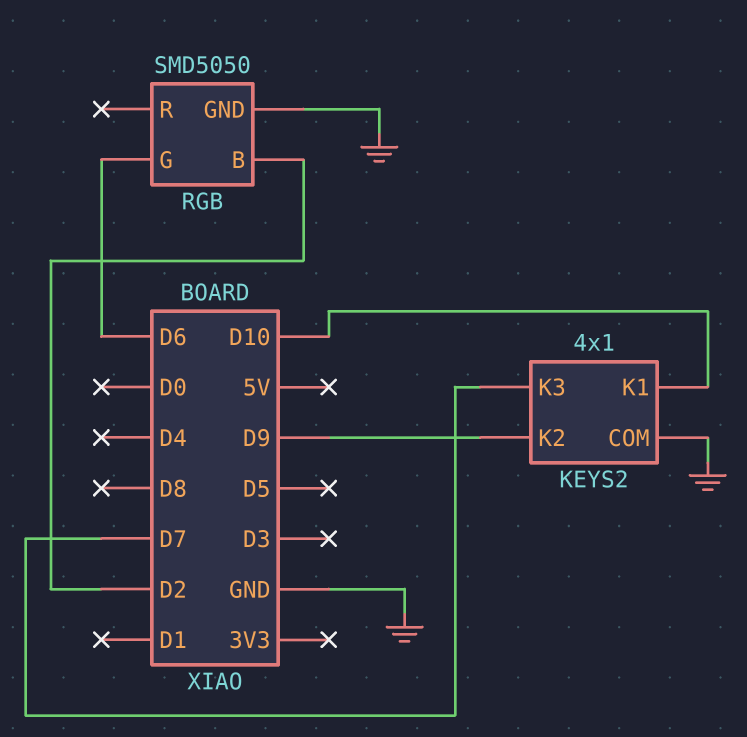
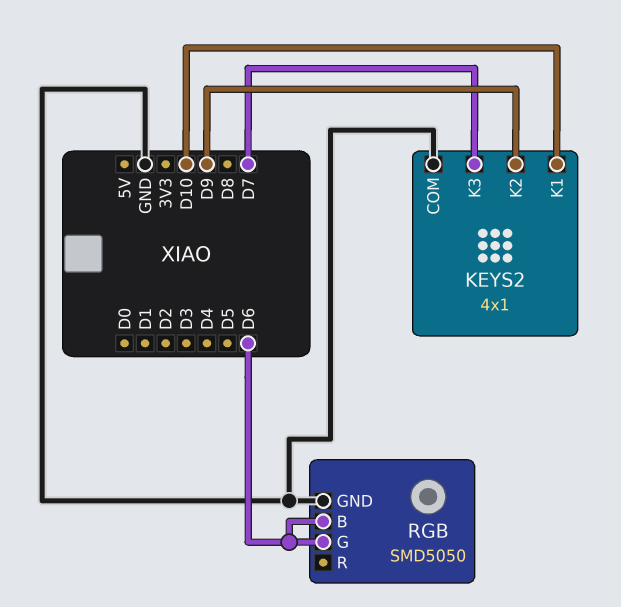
RGB pin B: D2 -> D6

